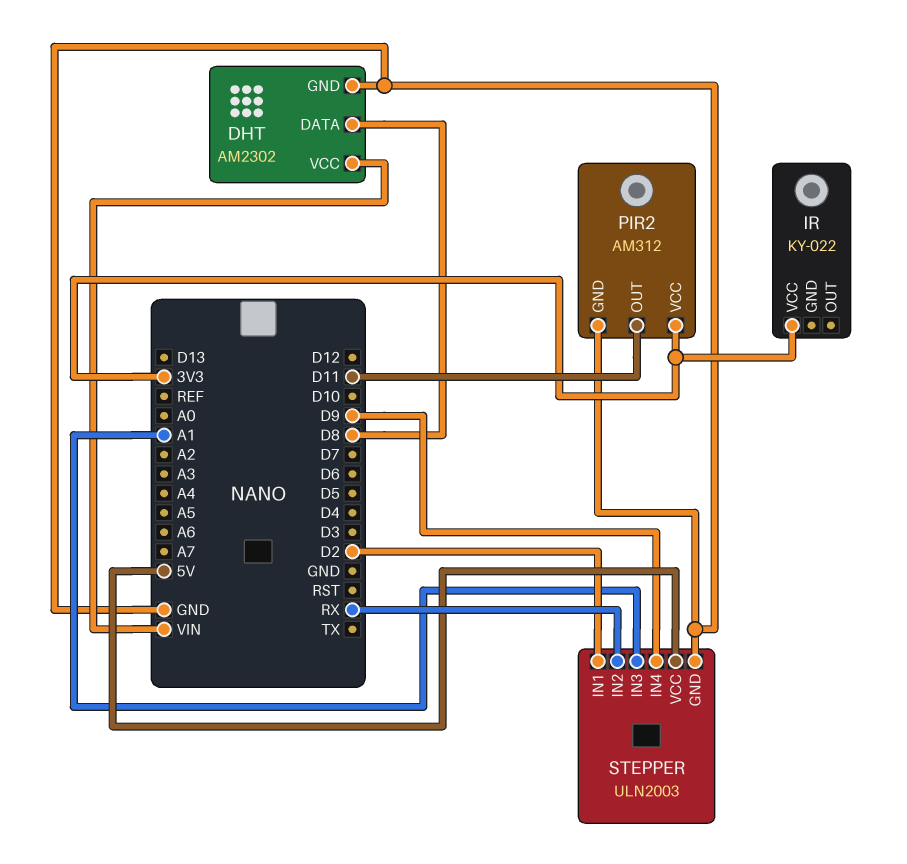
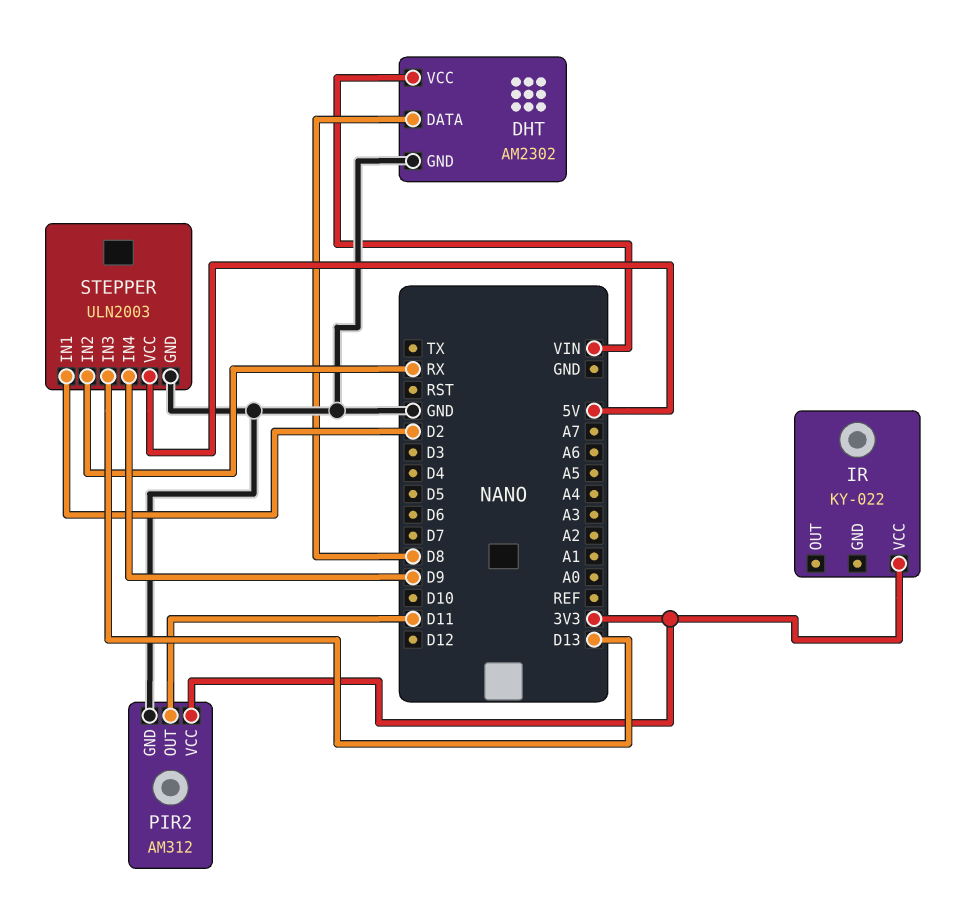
STEPPER pin IN3: A1 -> D13

